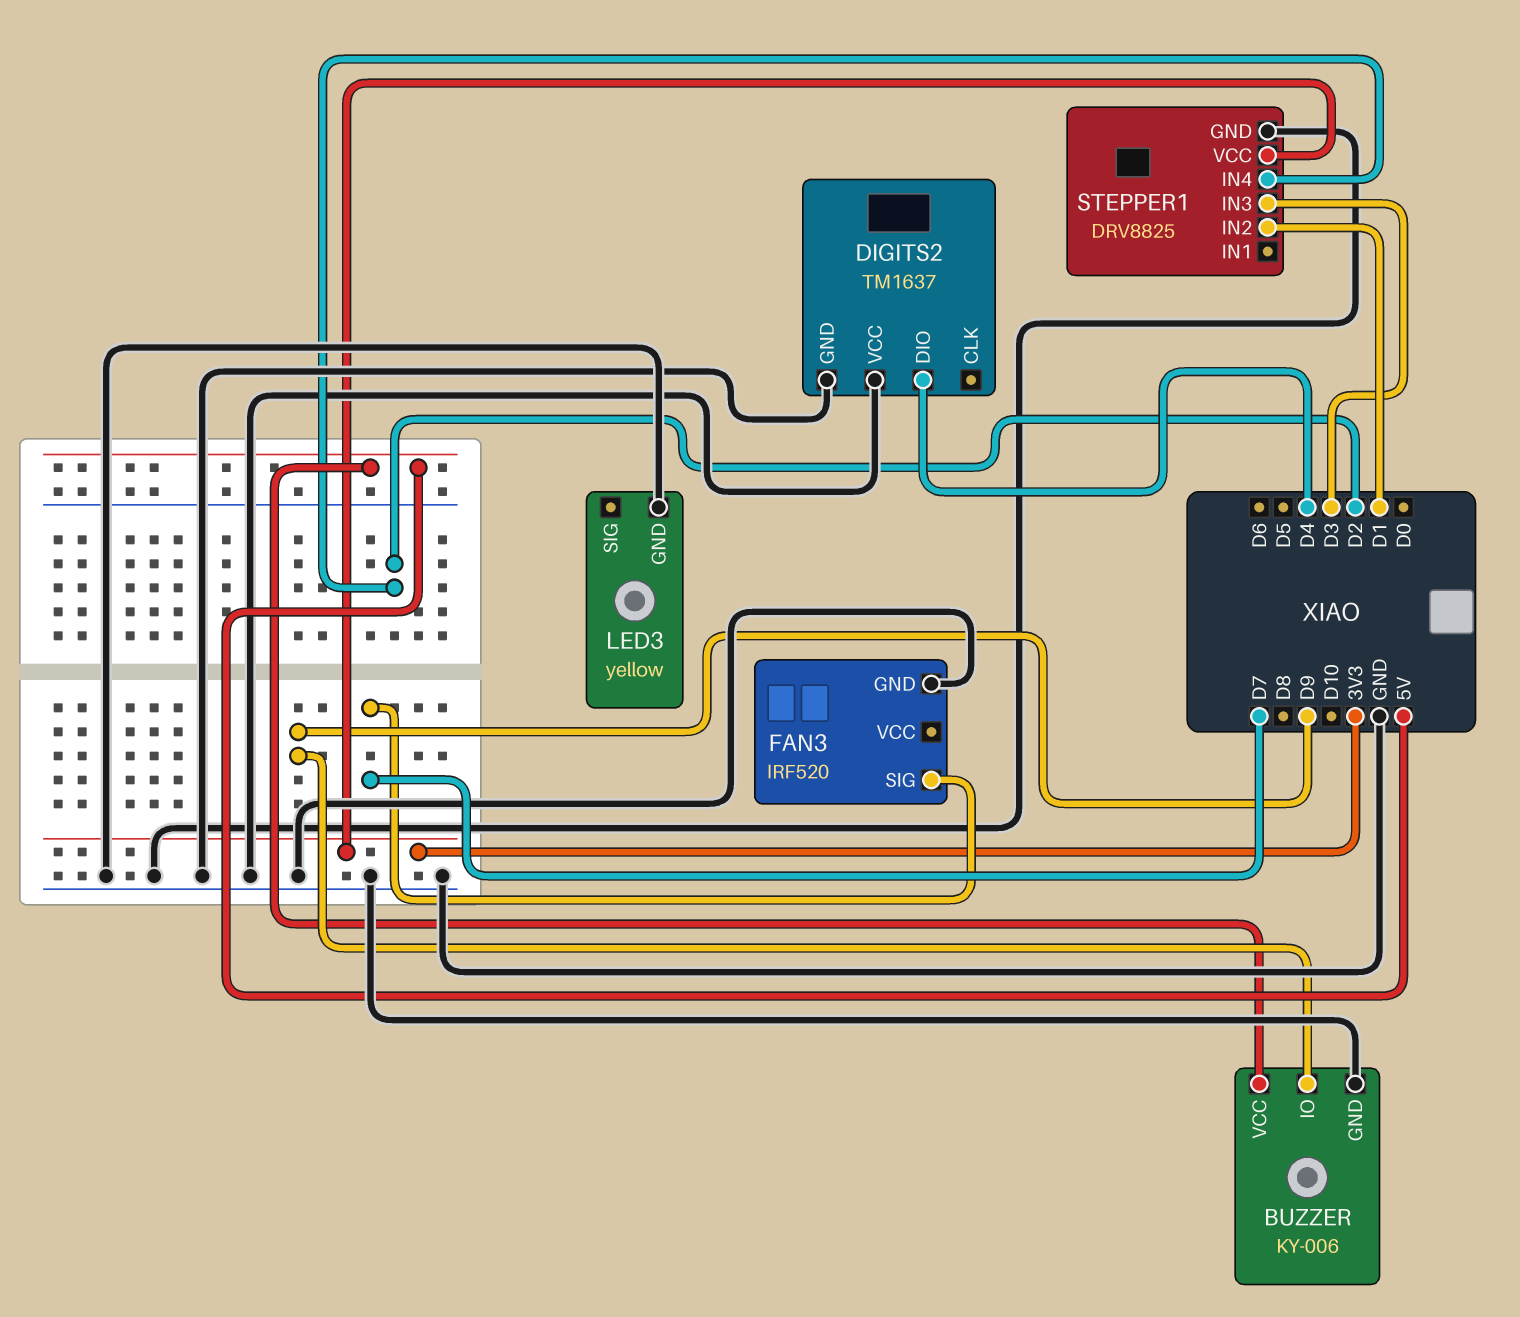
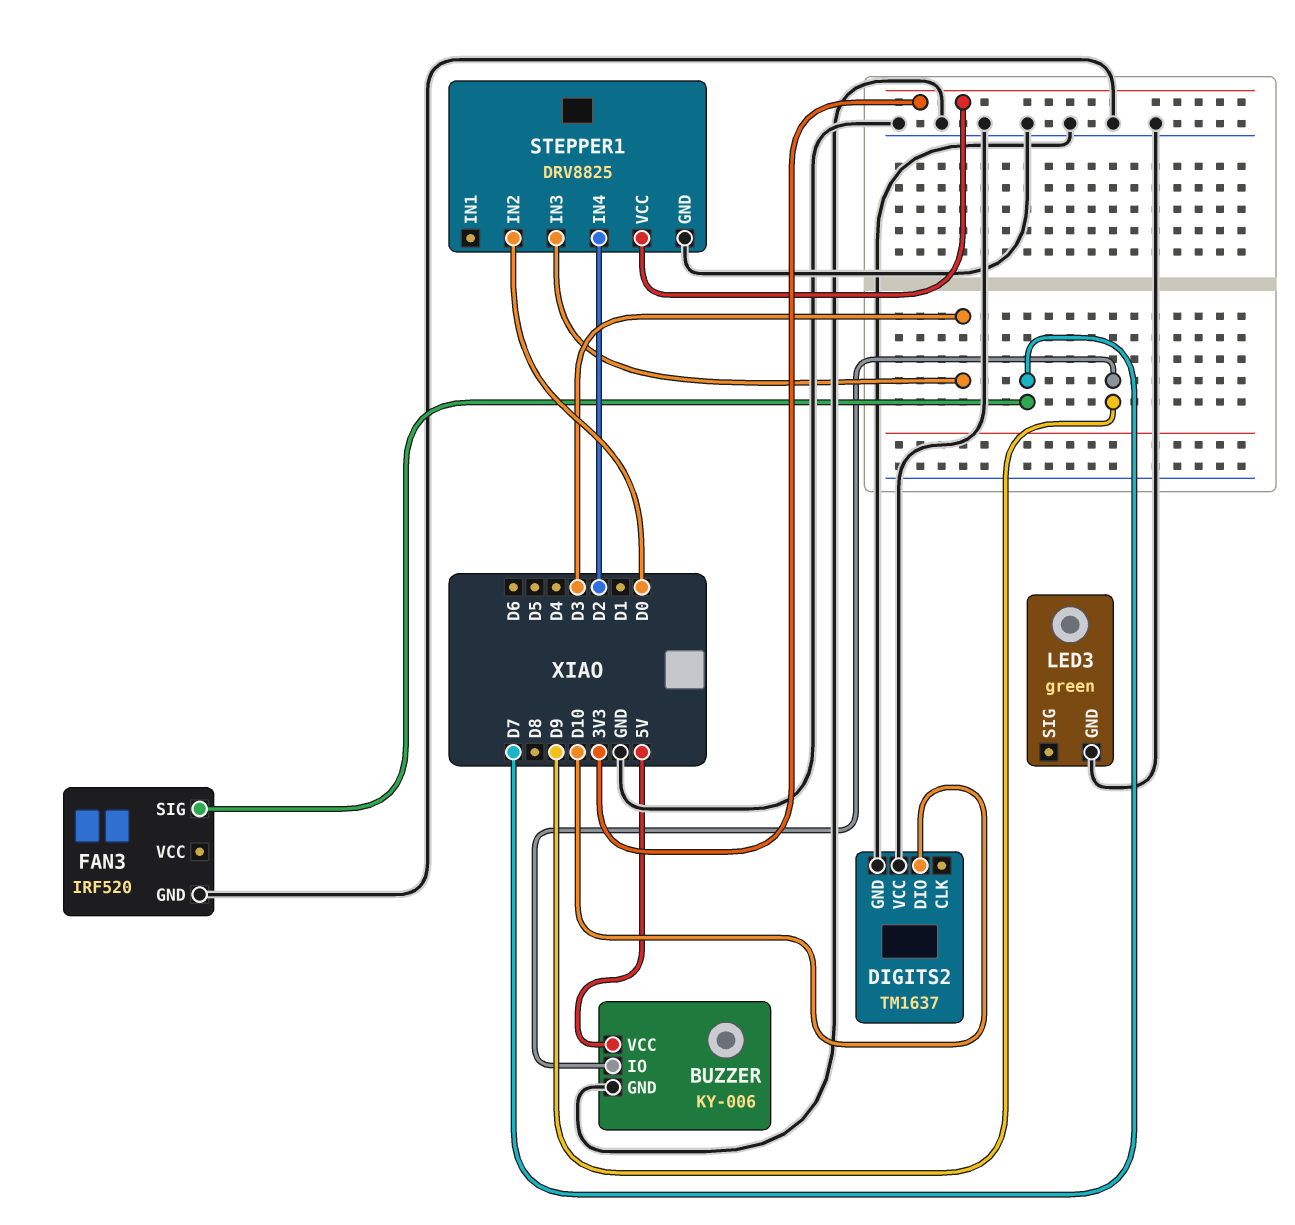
DIGITS2 pin DIO: D4 -> D10
LED3: yellow -> green
STEPPER1 pin IN2: D1 -> D0

